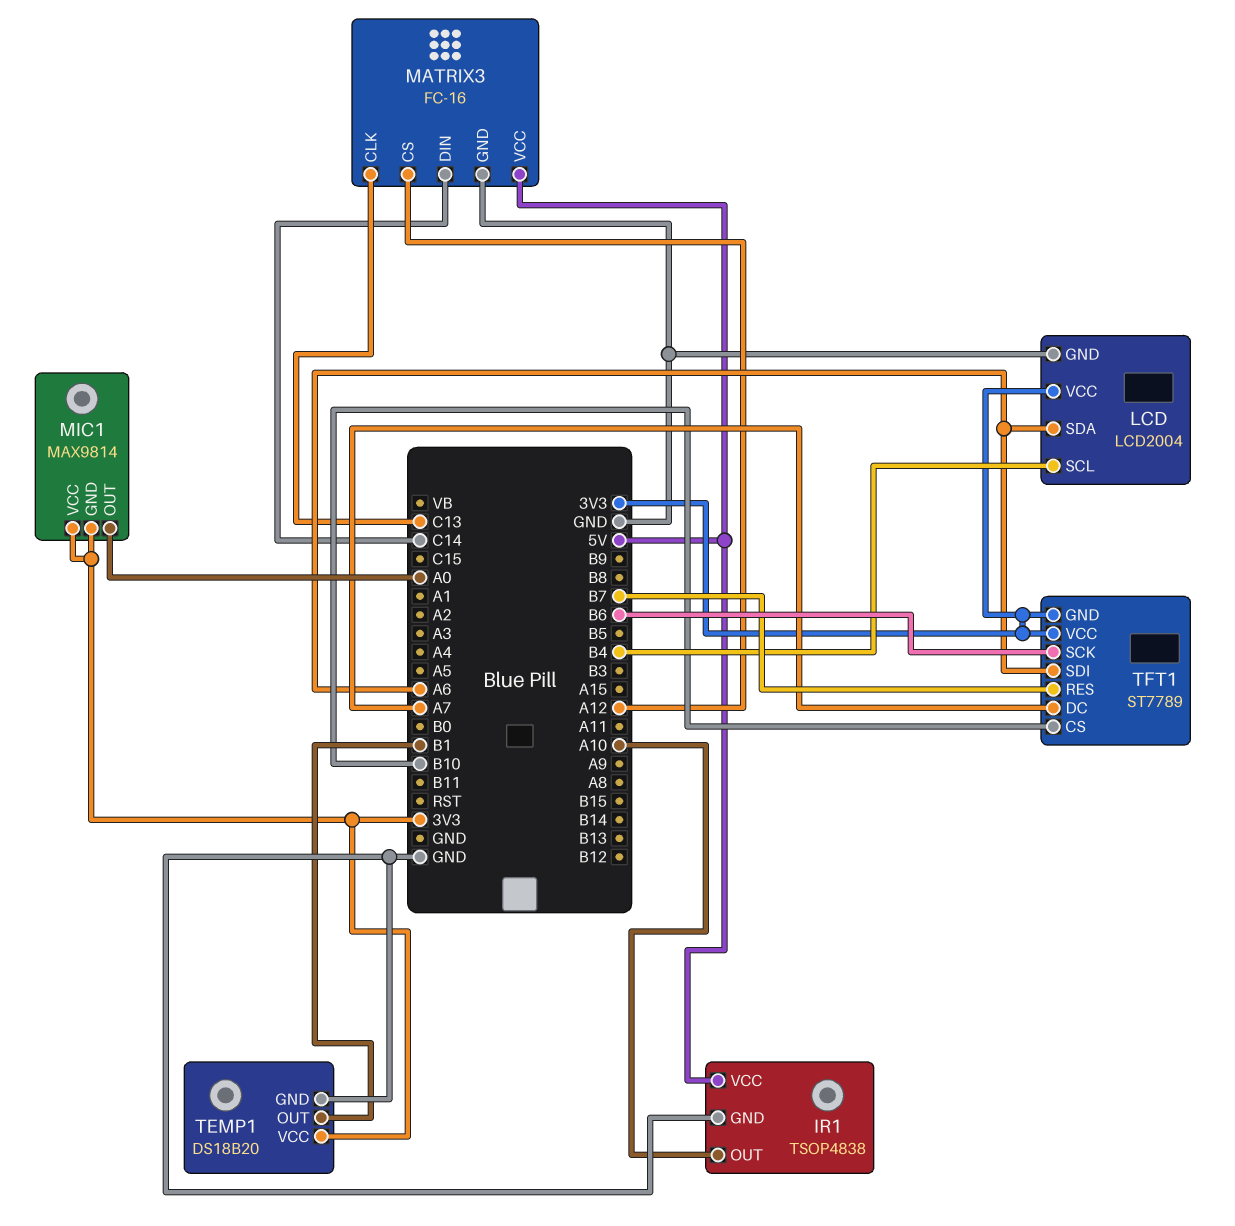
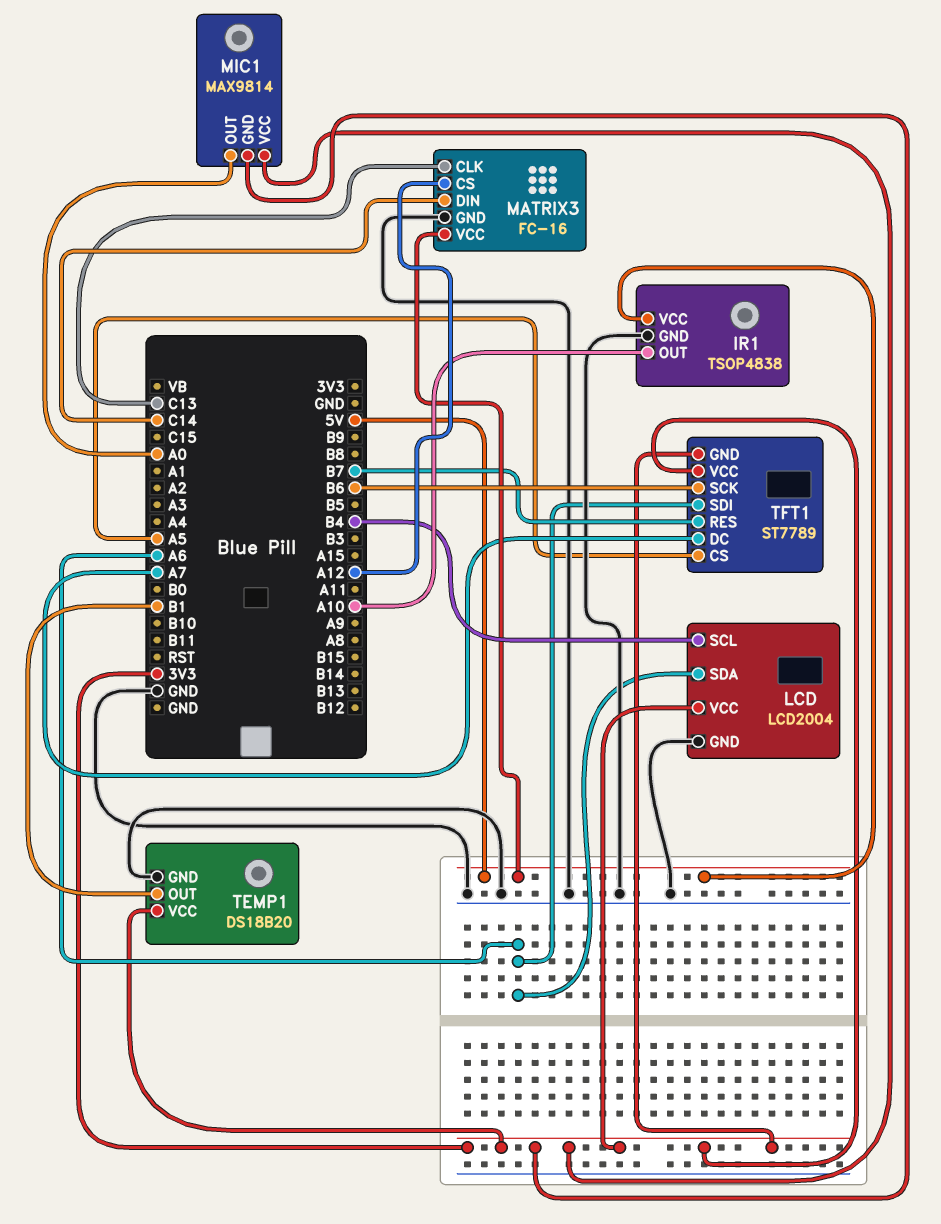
TFT1 pin CS: B10 -> A5

